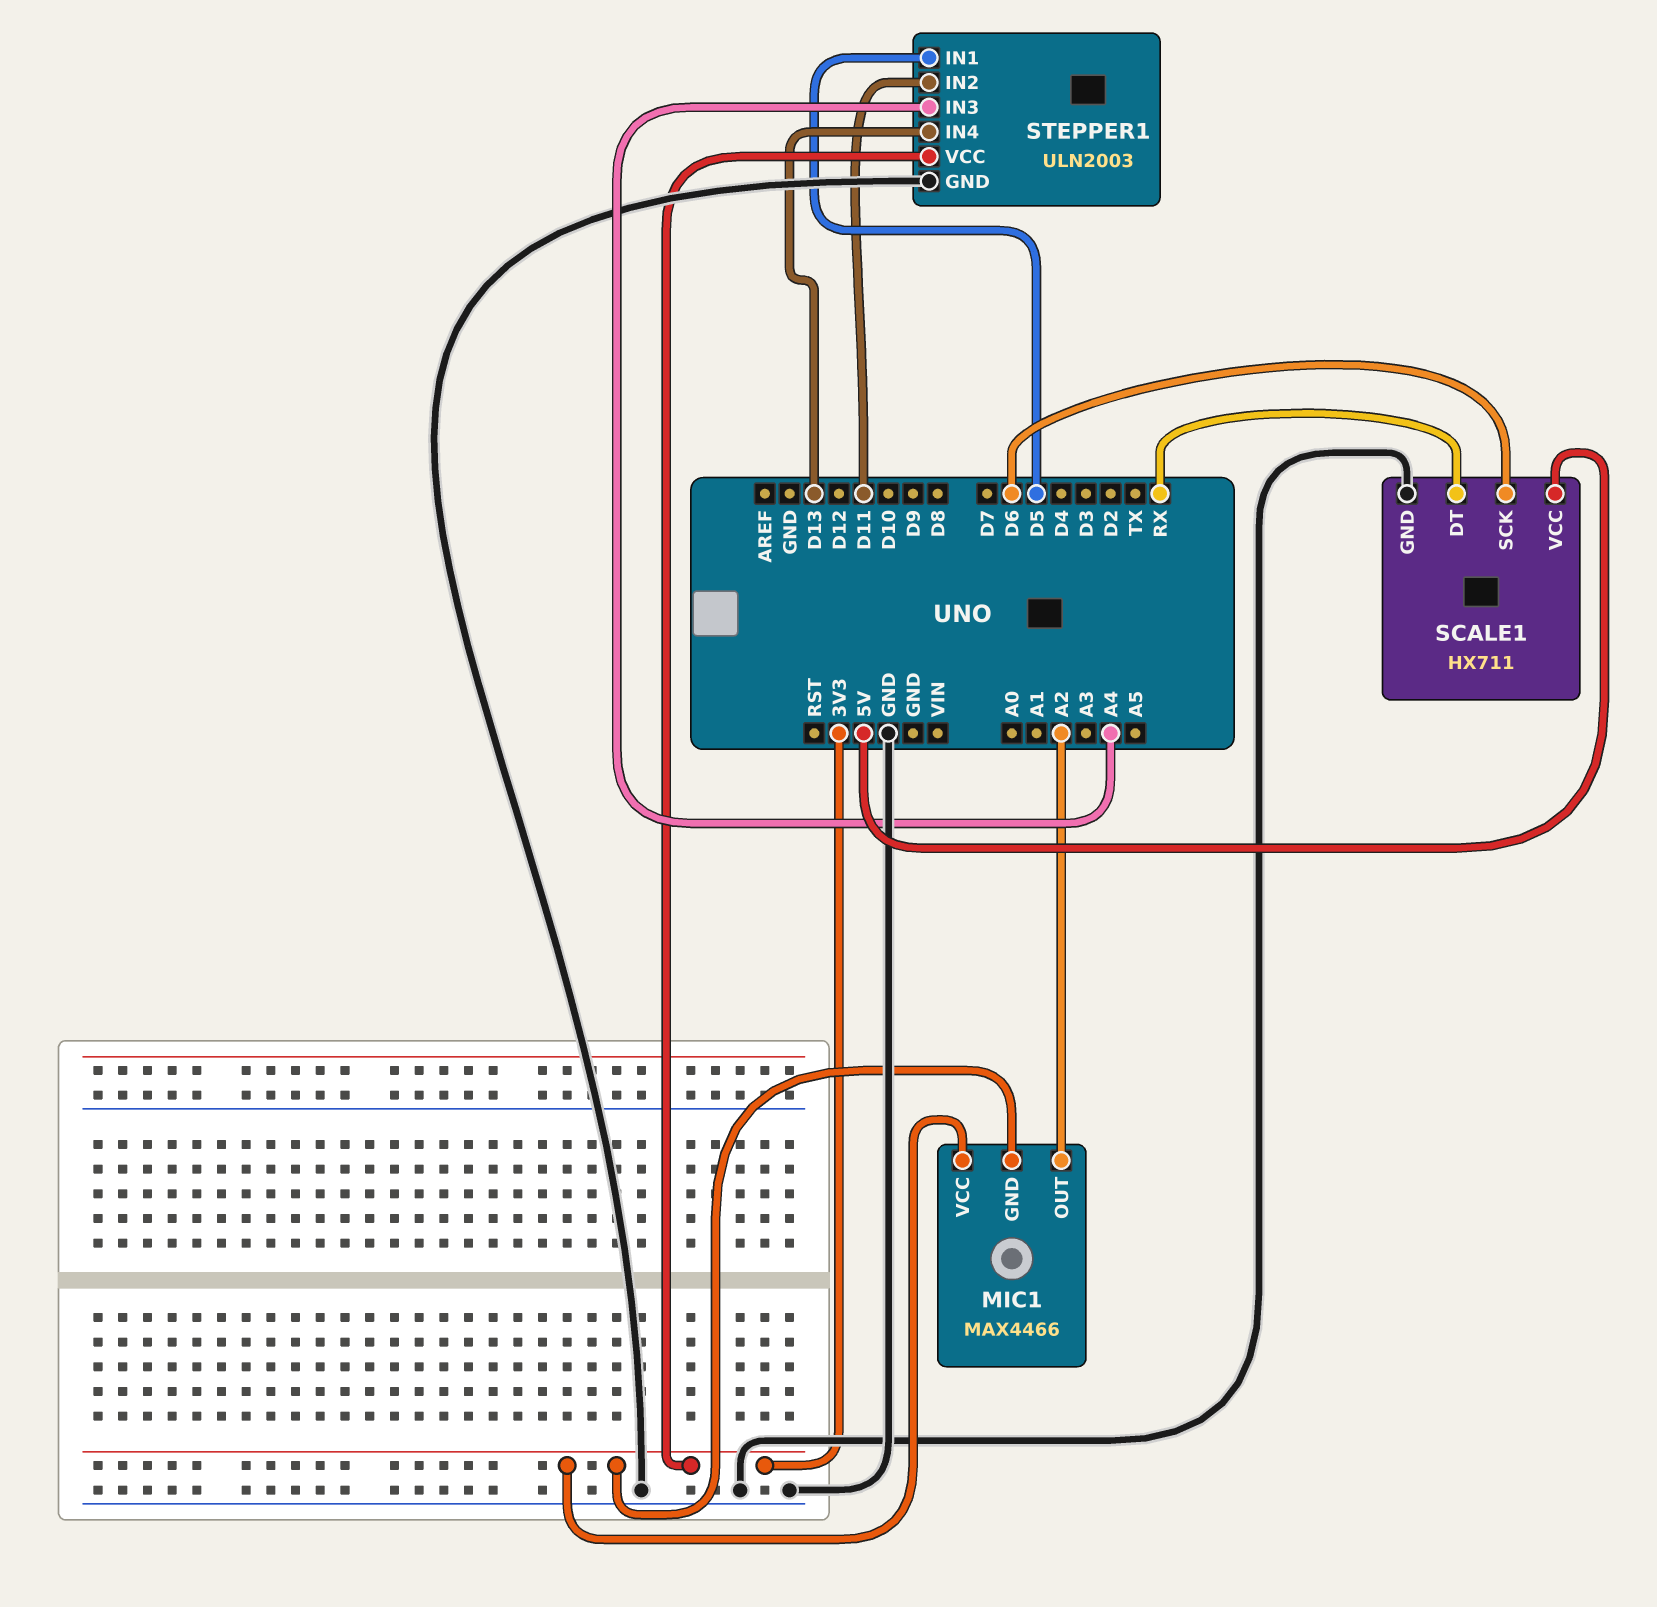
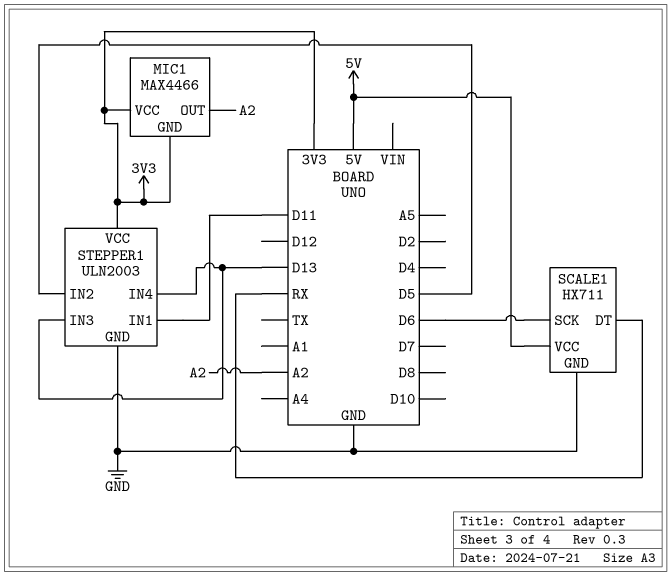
STEPPER1 pin IN1: D5 -> D11
STEPPER1 pin IN2: D11 -> D5
STEPPER1 pin IN3: A4 -> D13

